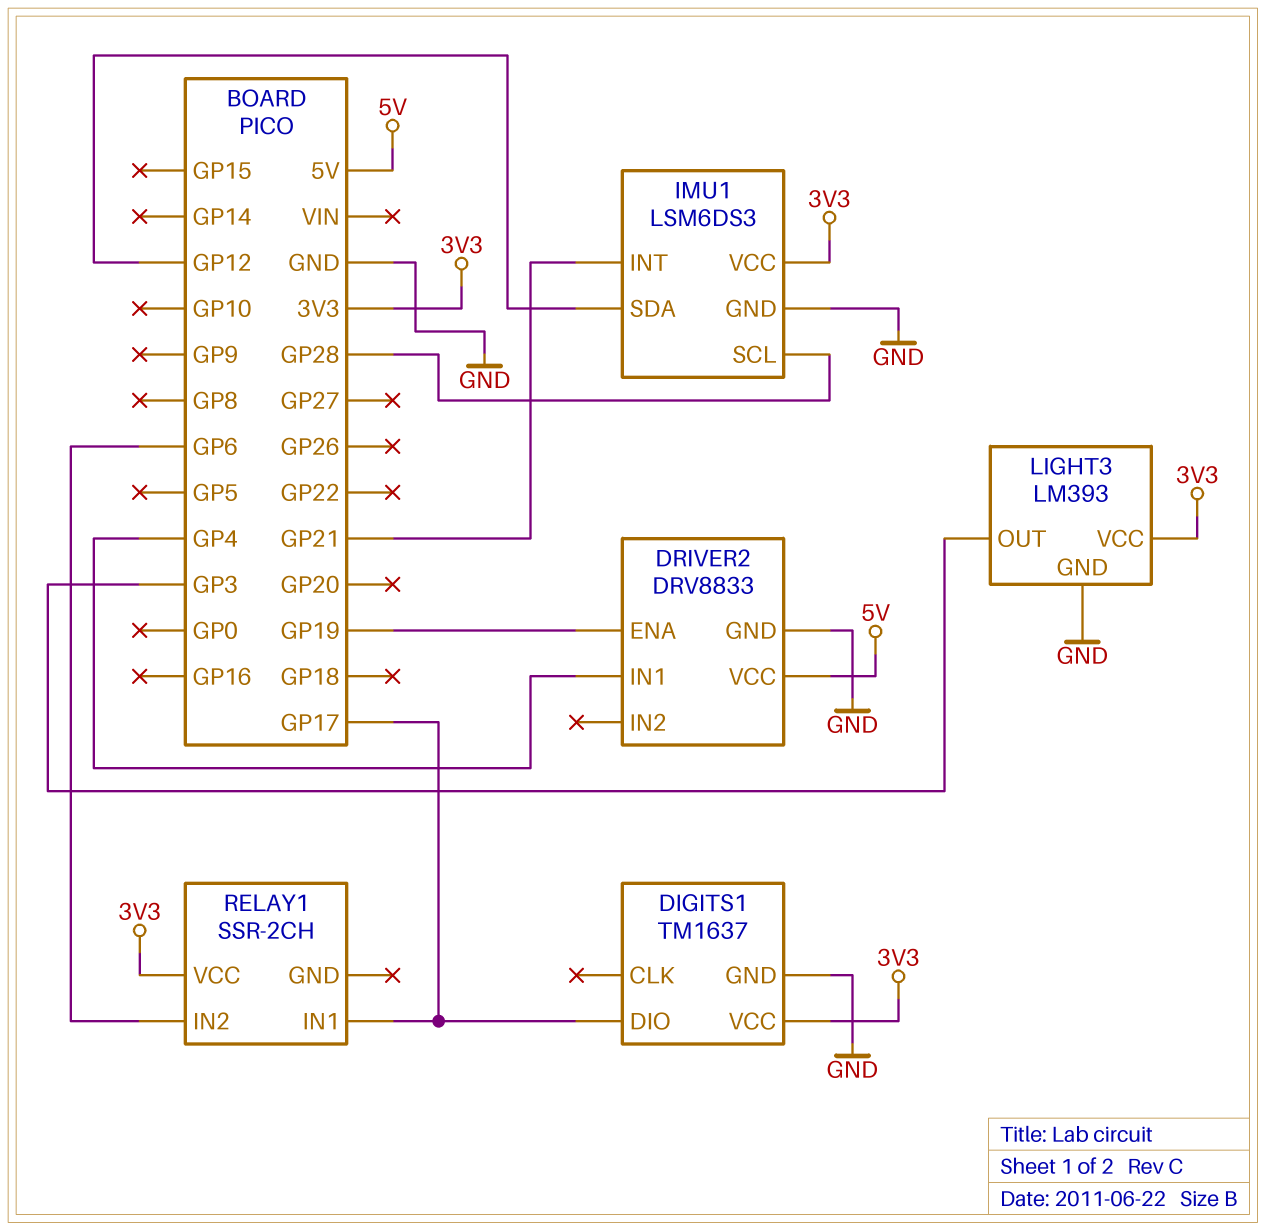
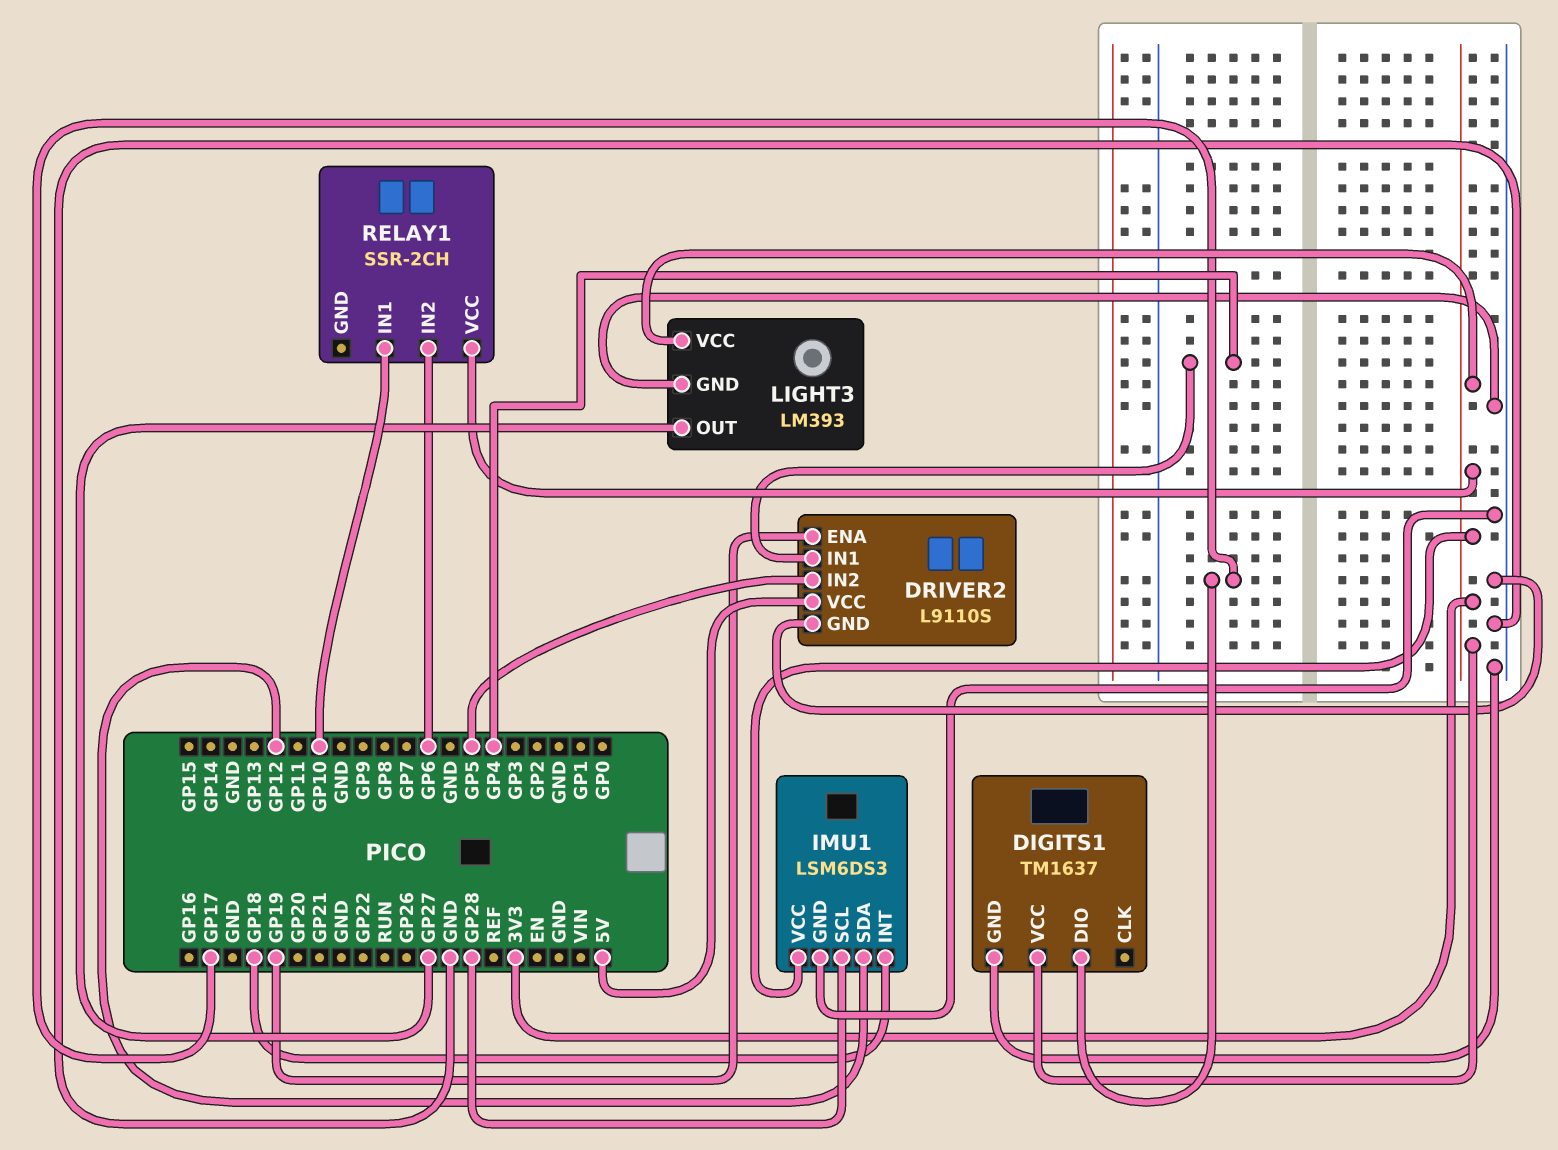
DRIVER2: DRV8833 -> L9110S
DRIVER2 pin IN2: none -> GP5
IMU1 pin INT: GP21 -> GP18
LIGHT3 pin OUT: GP3 -> GP27
RELAY1 pin IN1: GP17 -> GP10

